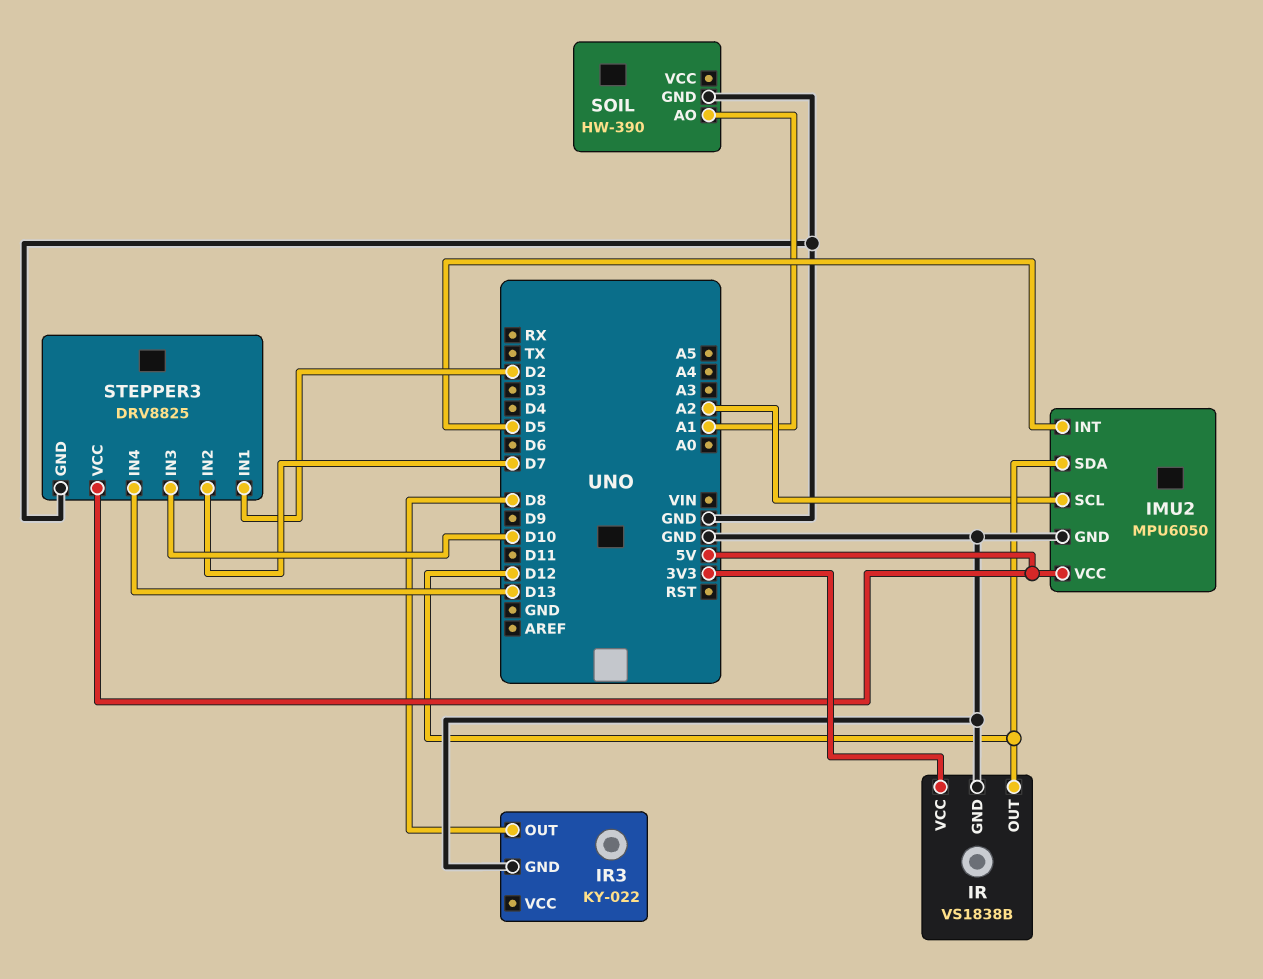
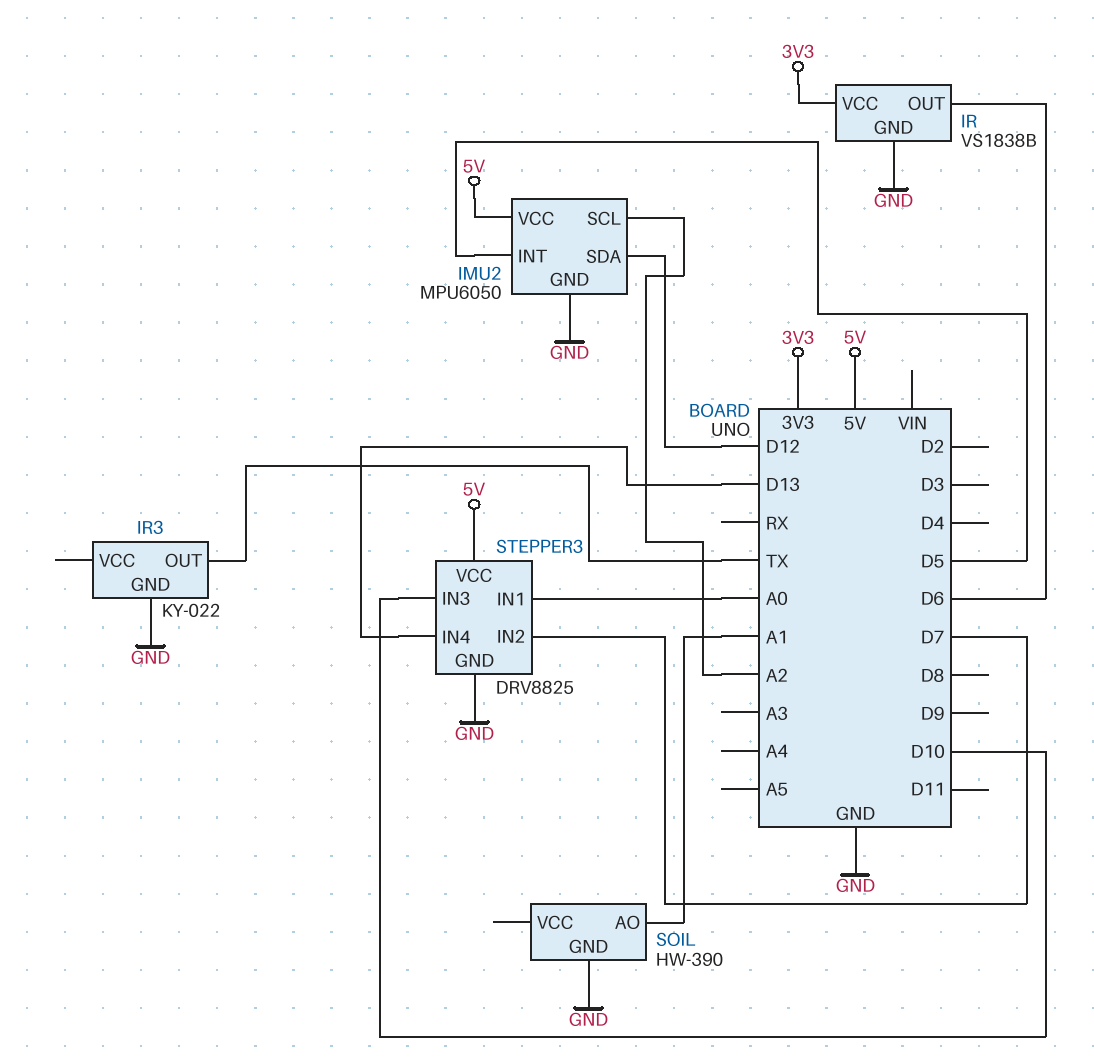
IR pin OUT: D12 -> D6
IR3 pin OUT: D8 -> TX
STEPPER3 pin IN1: D2 -> A0

